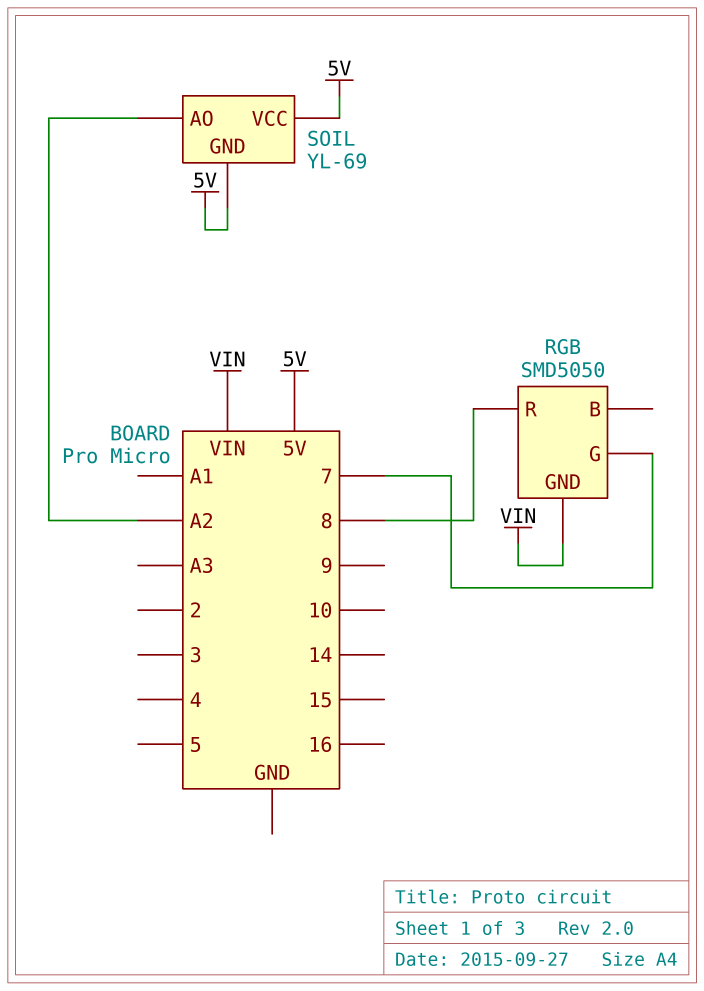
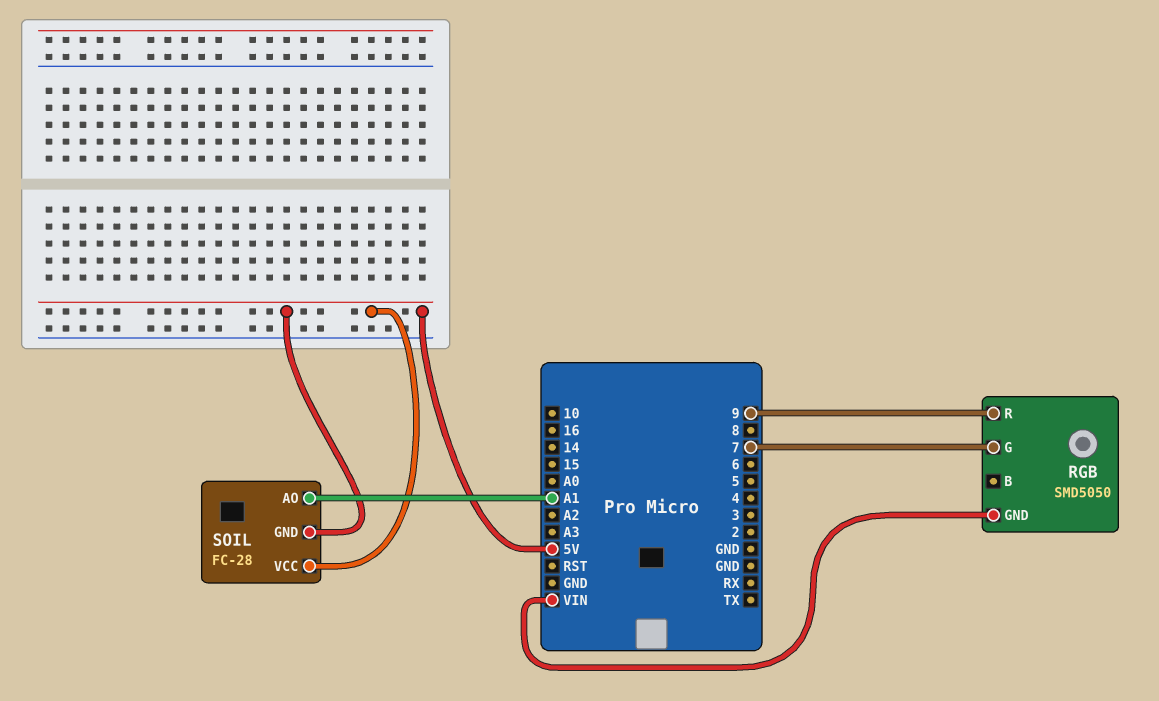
RGB pin R: 8 -> 9
SOIL: YL-69 -> FC-28
SOIL pin AO: A2 -> A1

